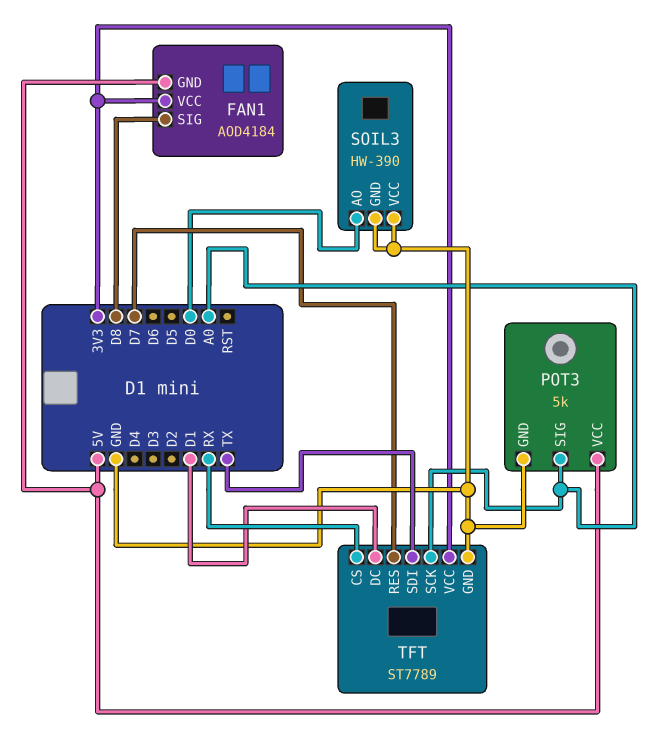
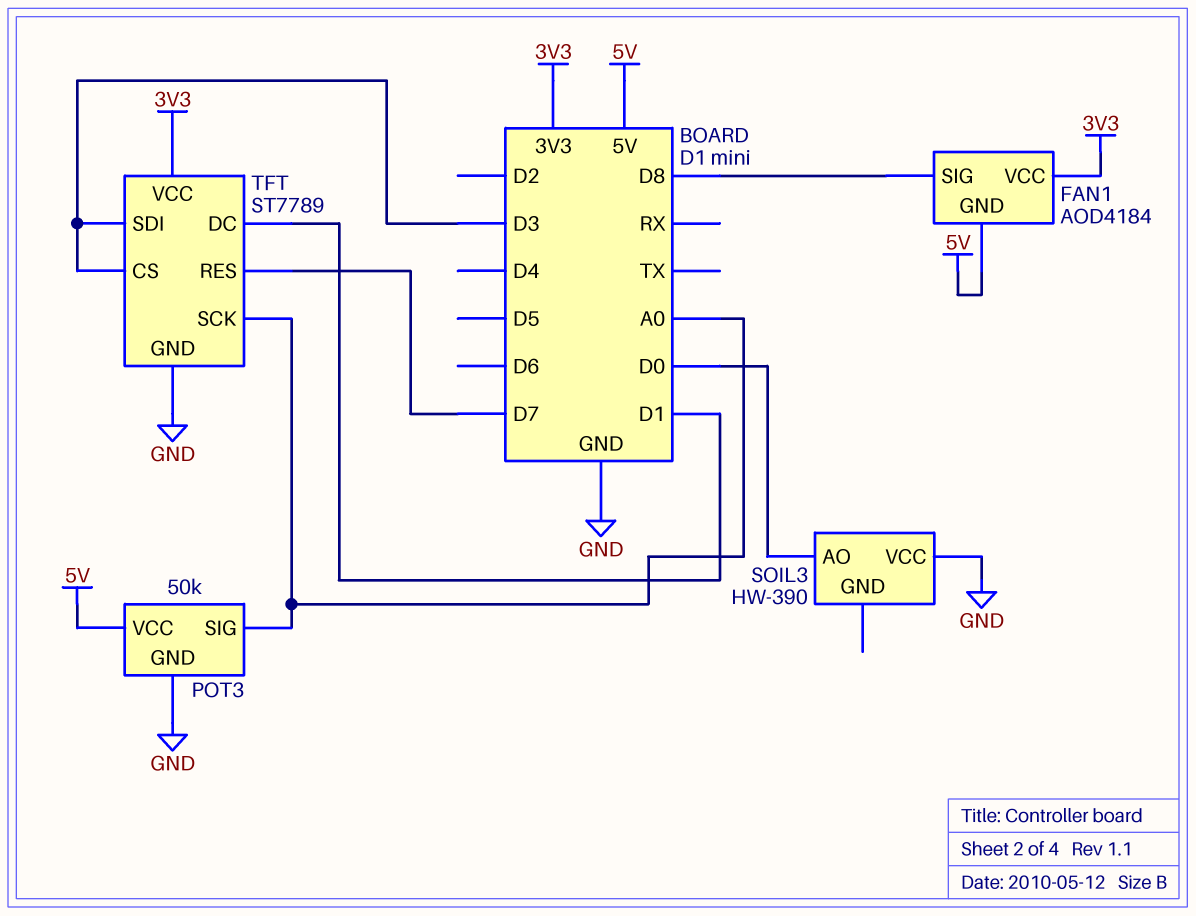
POT3: 5k -> 50k
SOIL3 pin GND: GND -> none
TFT pin CS: RX -> D3
TFT pin SDI: TX -> D3

